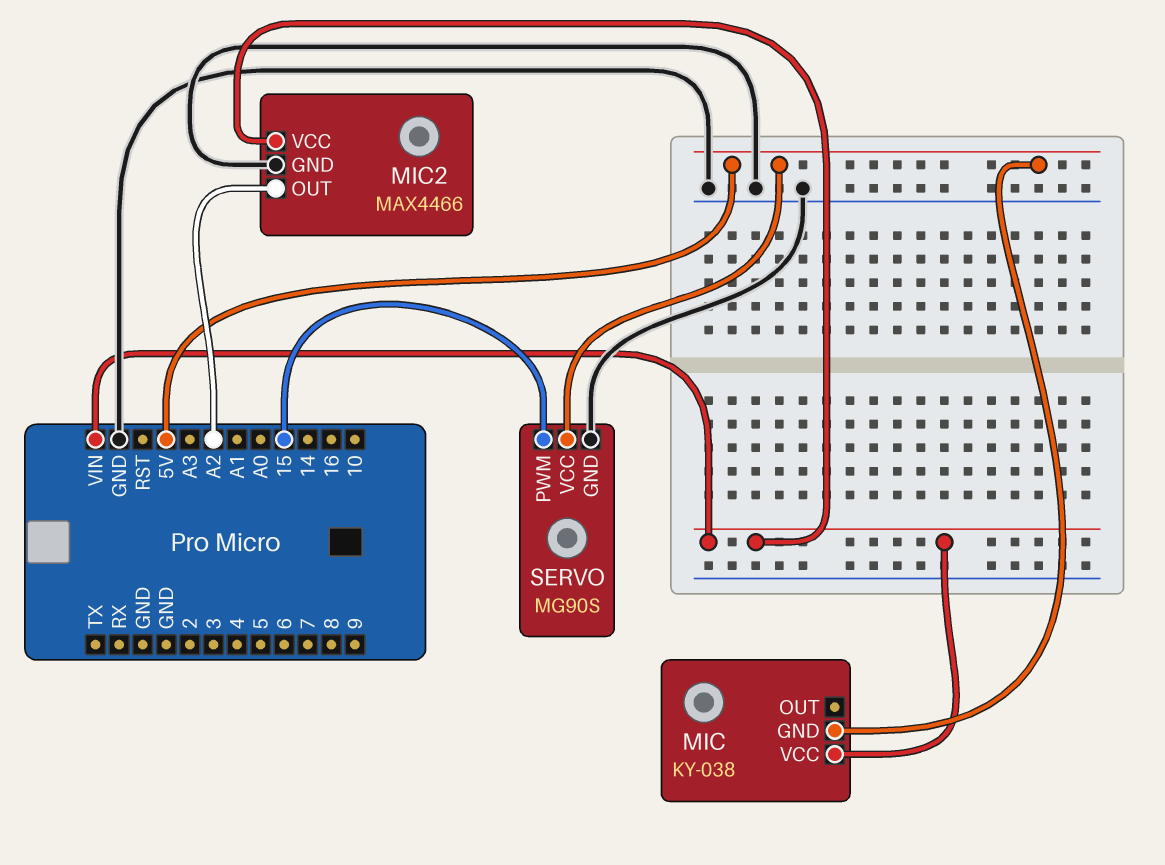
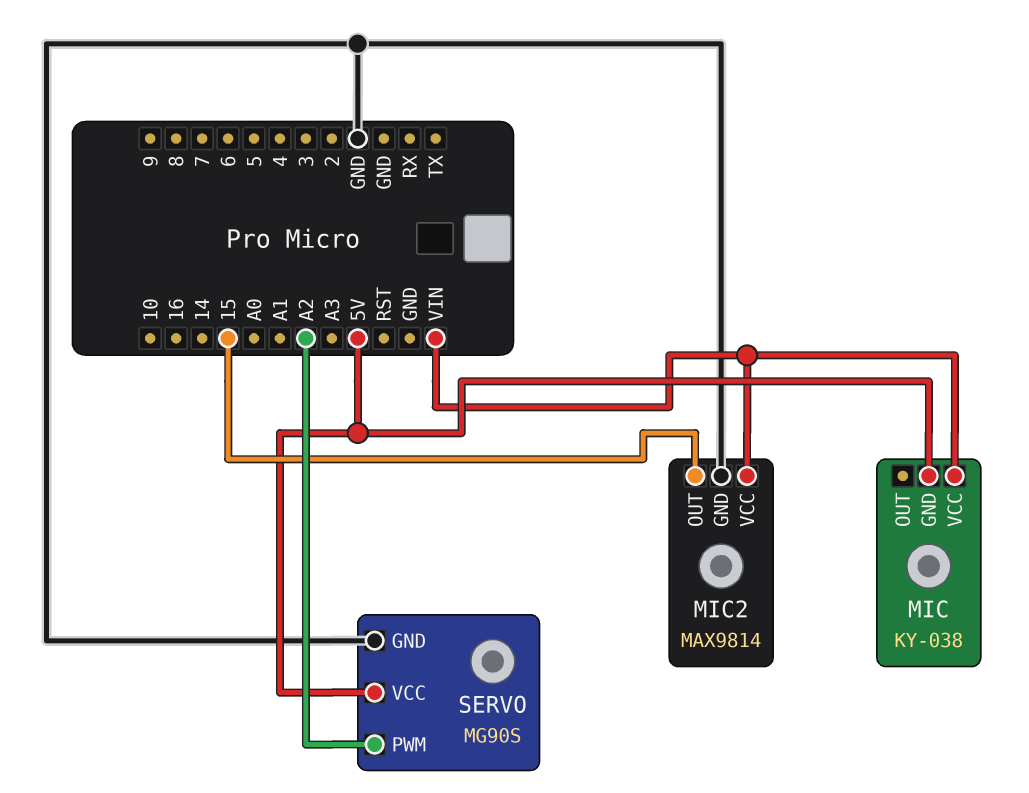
MIC2: MAX4466 -> MAX9814
MIC2 pin OUT: A2 -> 15
SERVO pin PWM: 15 -> A2

